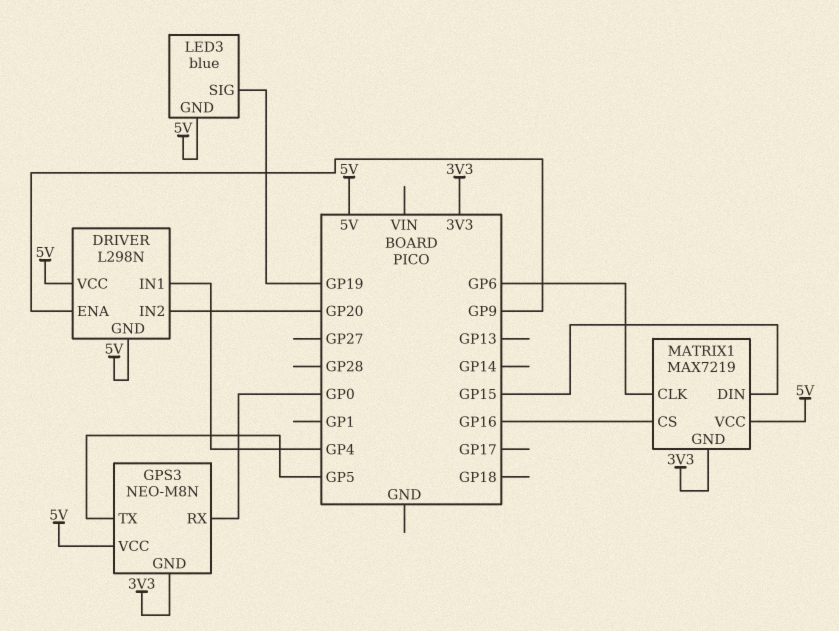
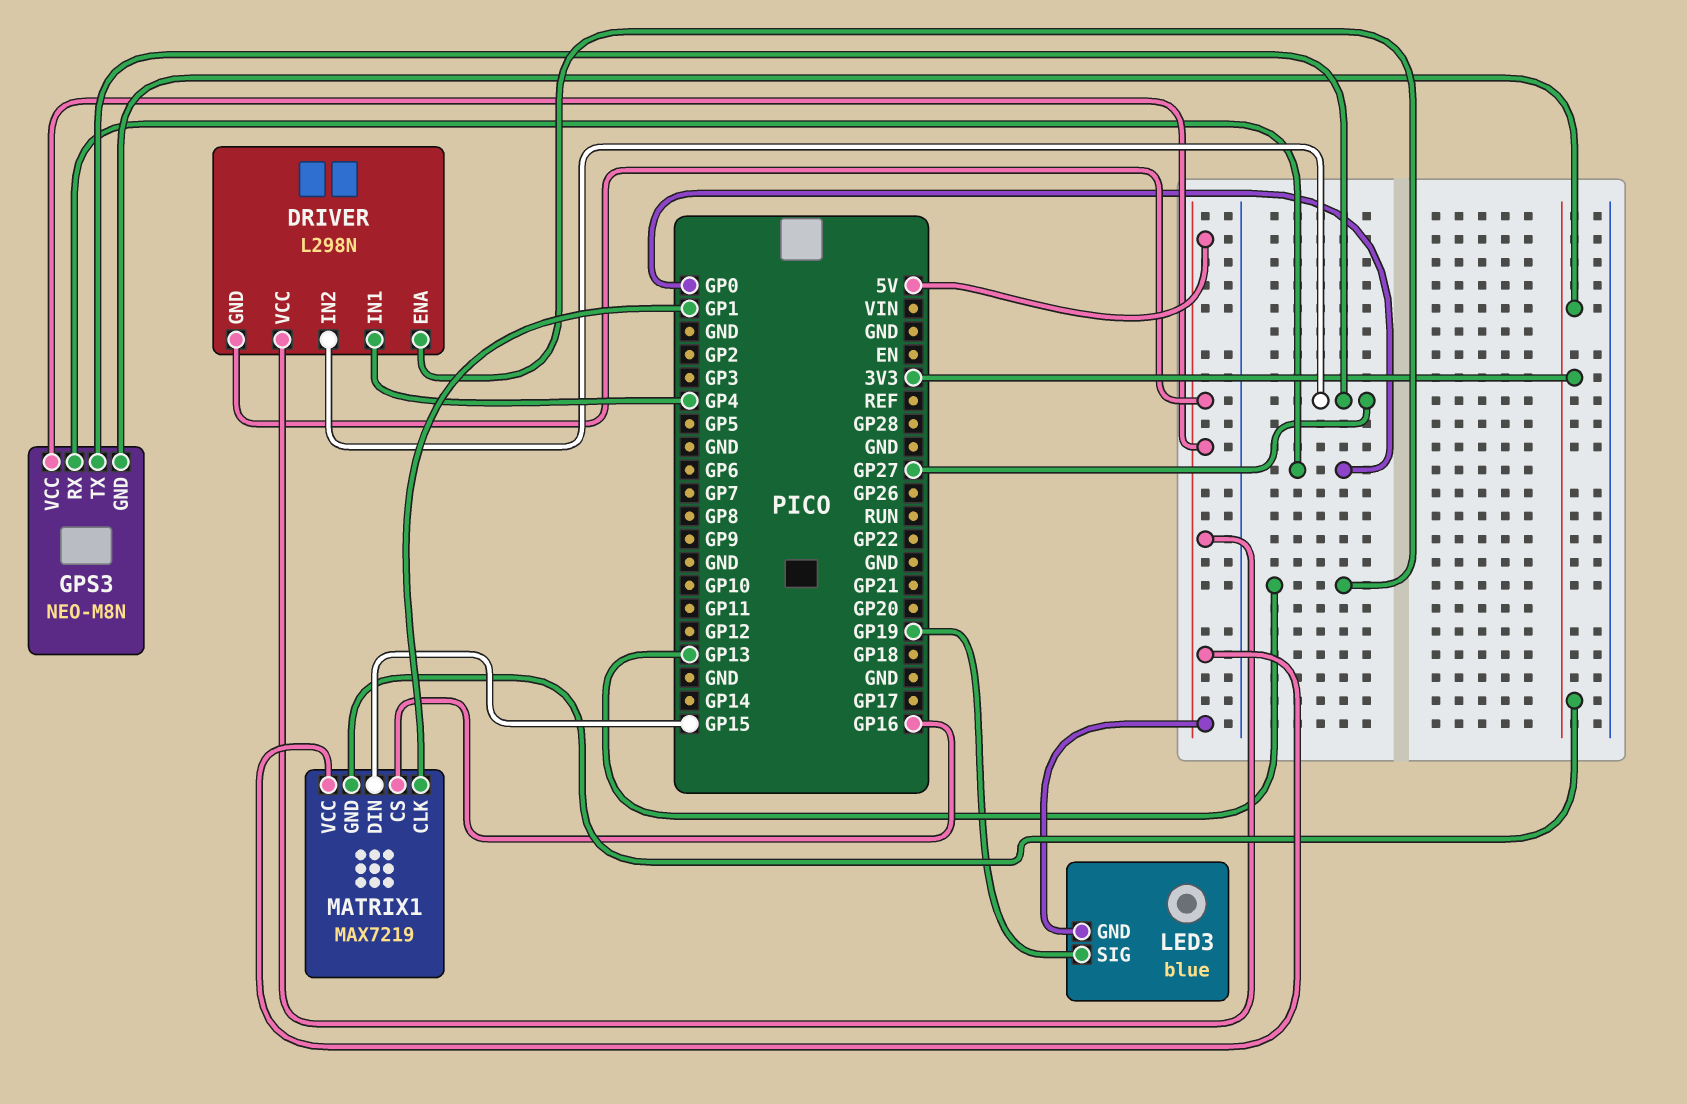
DRIVER pin ENA: GP9 -> GP13
DRIVER pin IN2: GP20 -> GP27
GPS3 pin TX: GP5 -> GP27
MATRIX1 pin CLK: GP6 -> GP1

